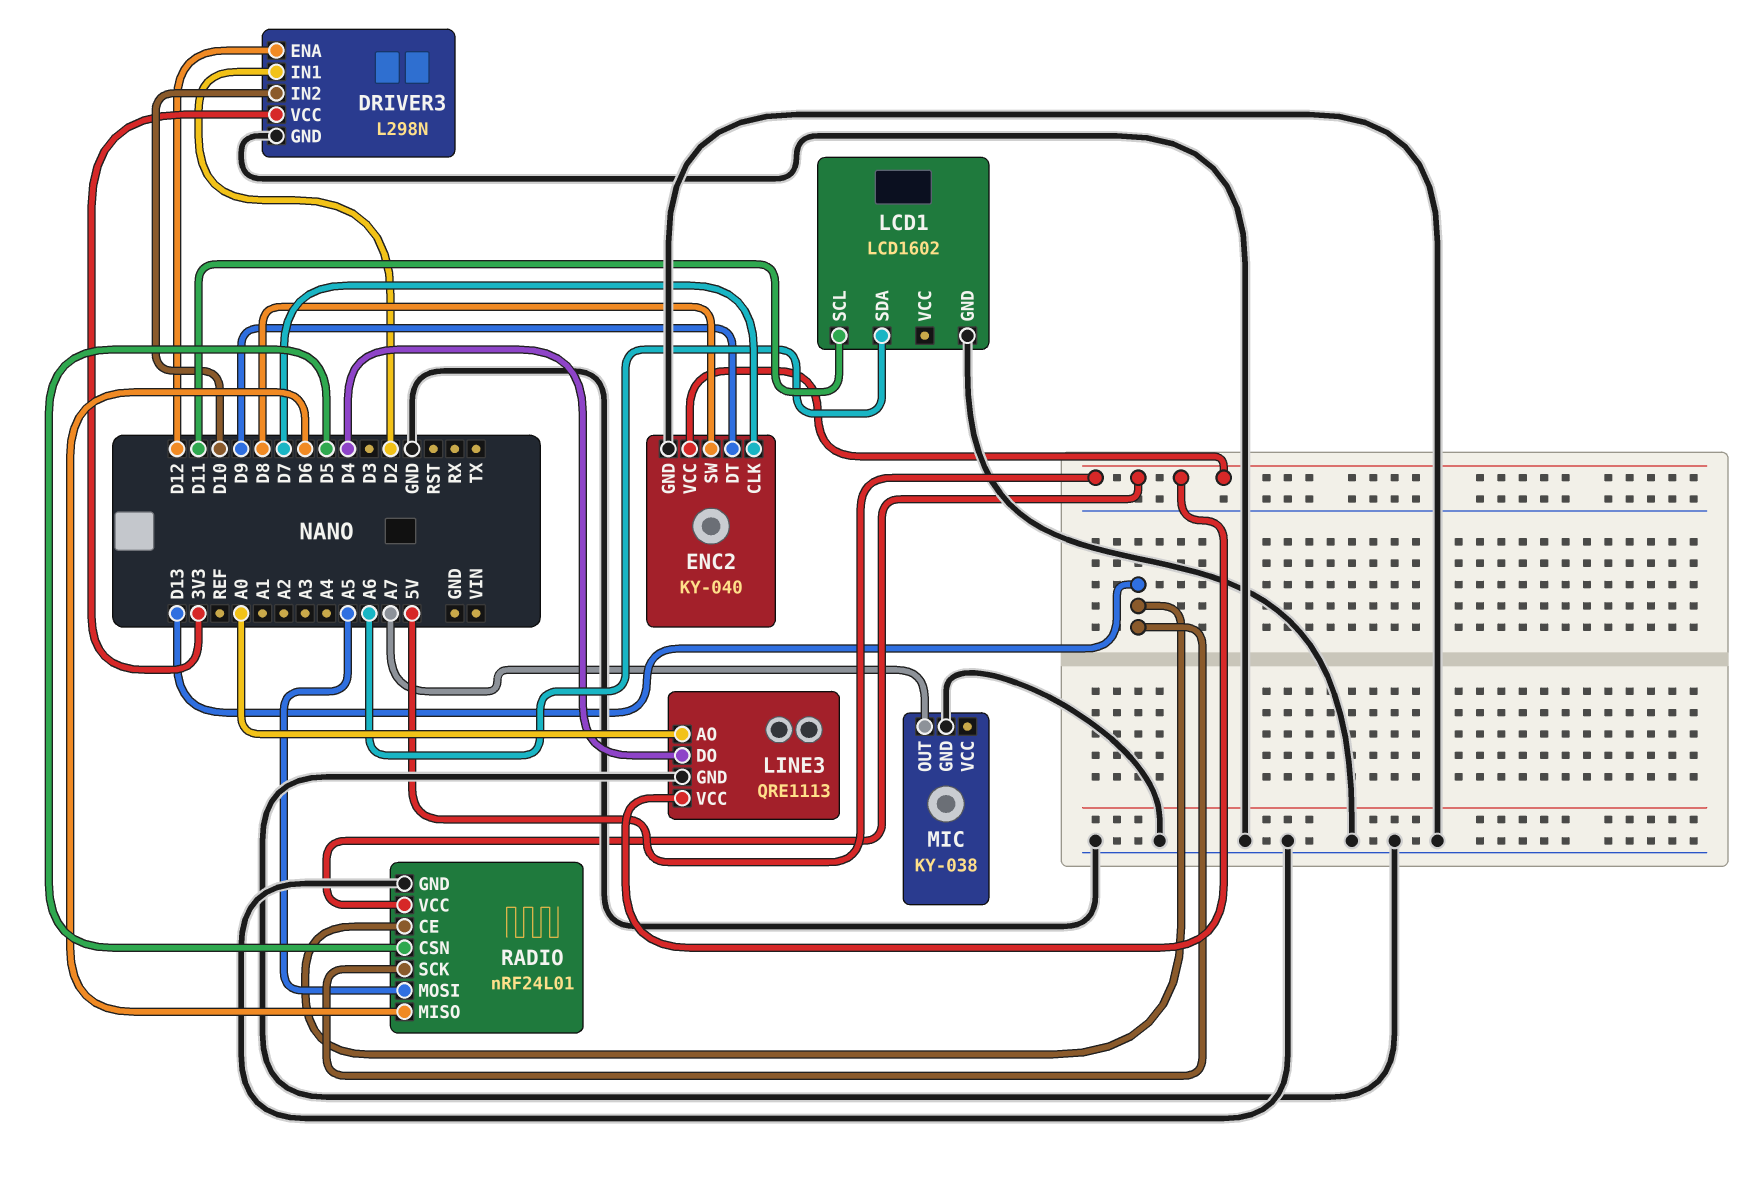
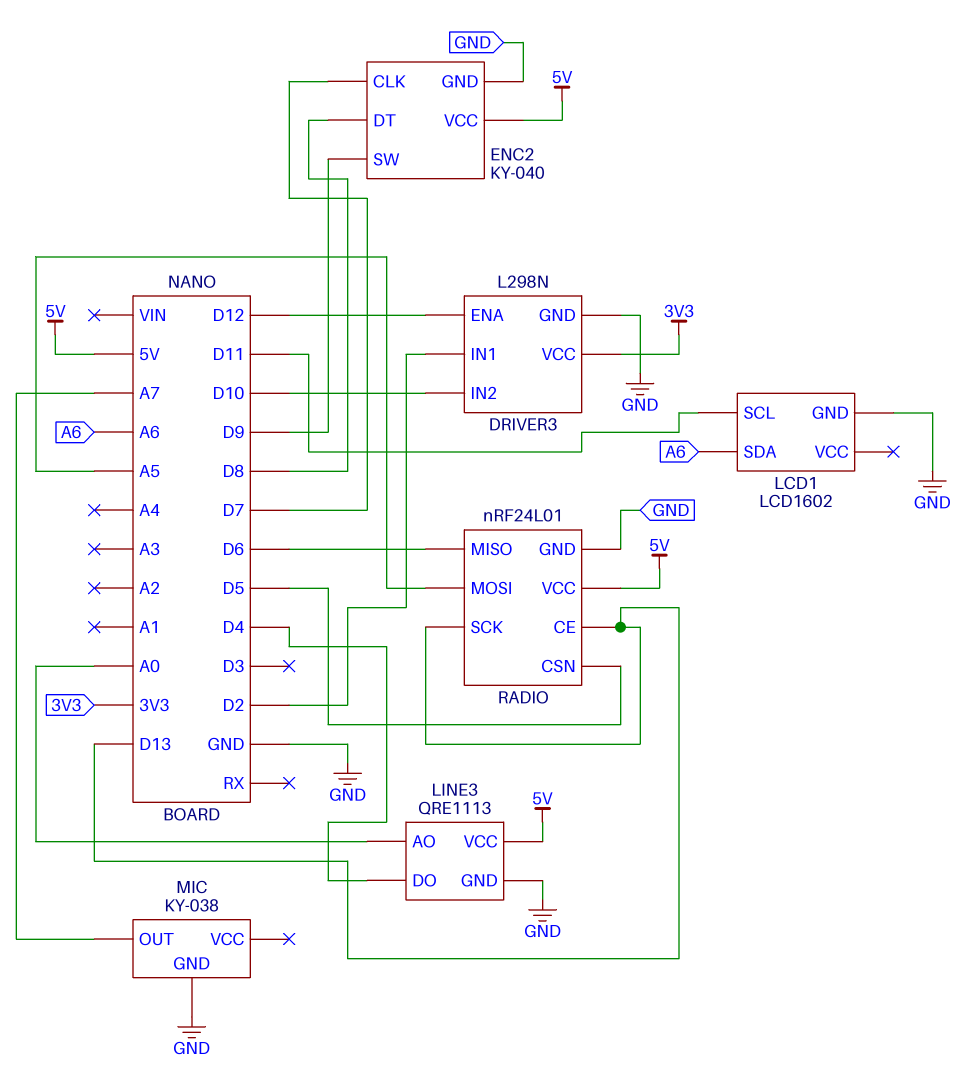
ENC2 pin DT: D9 -> D8
ENC2 pin SW: D8 -> D9

